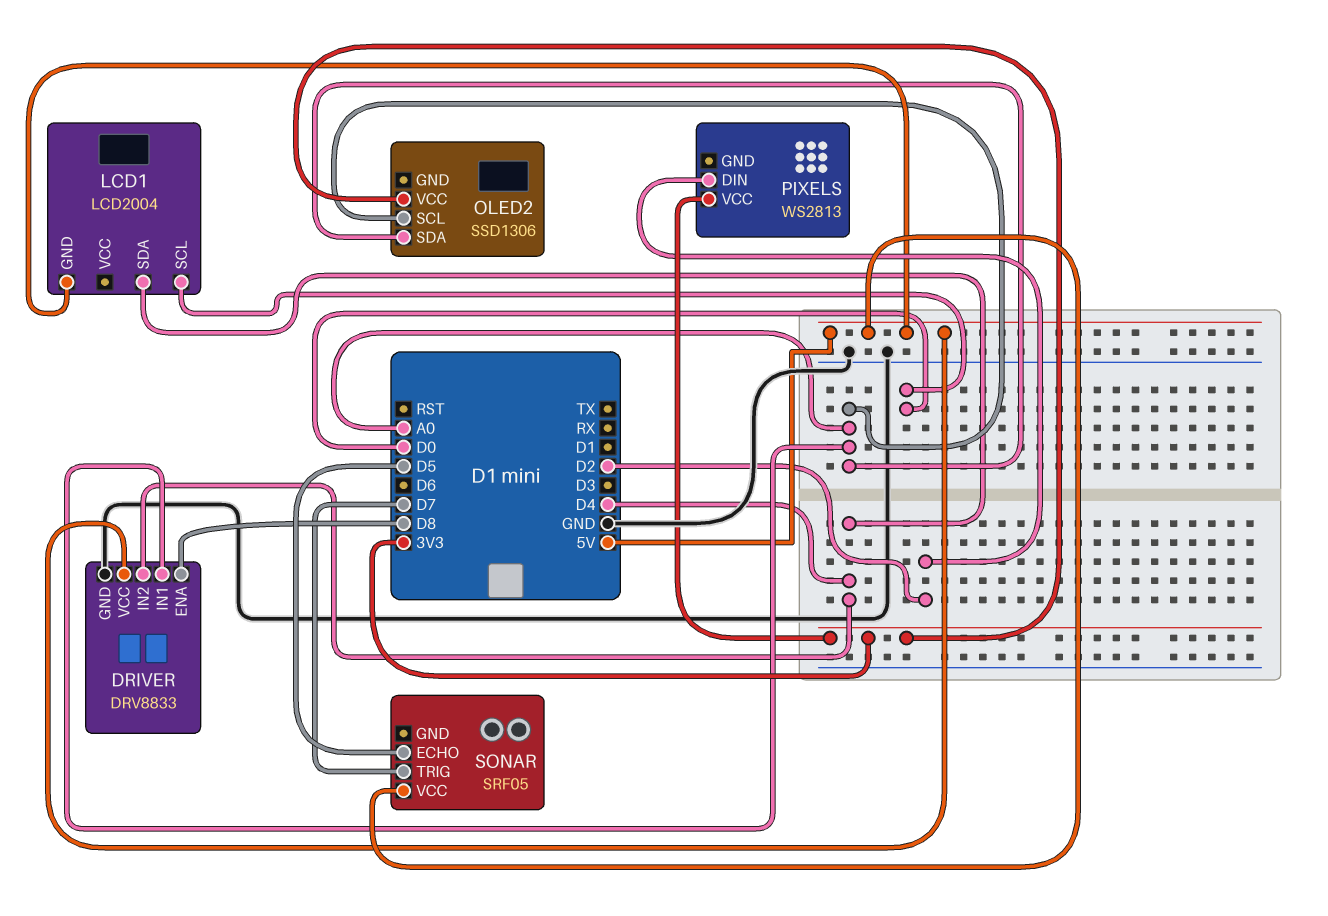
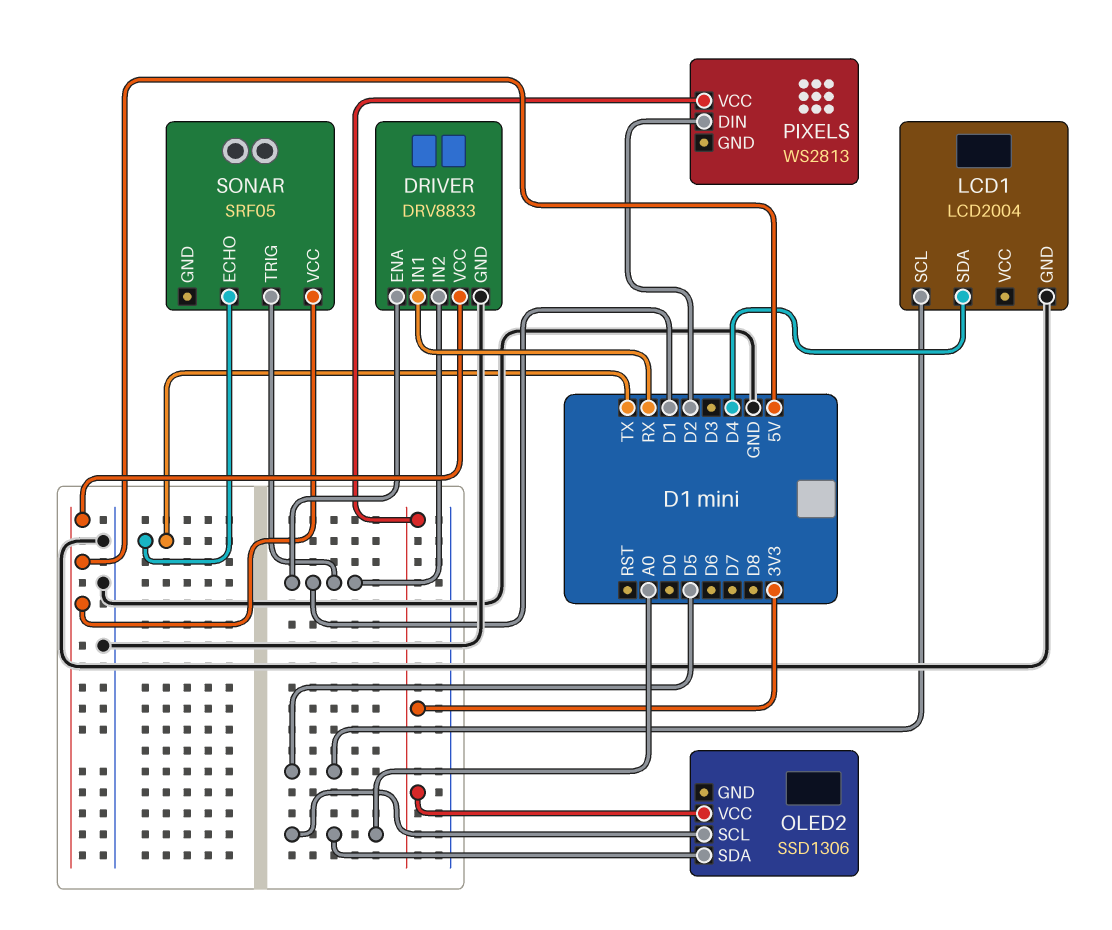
DRIVER pin ENA: D8 -> D1
DRIVER pin IN1: A0 -> RX
DRIVER pin IN2: D4 -> D1
LCD1 pin GND: 5V -> GND
LCD1 pin SCL: D0 -> D5
SONAR pin ECHO: D5 -> TX
SONAR pin TRIG: D7 -> D1

